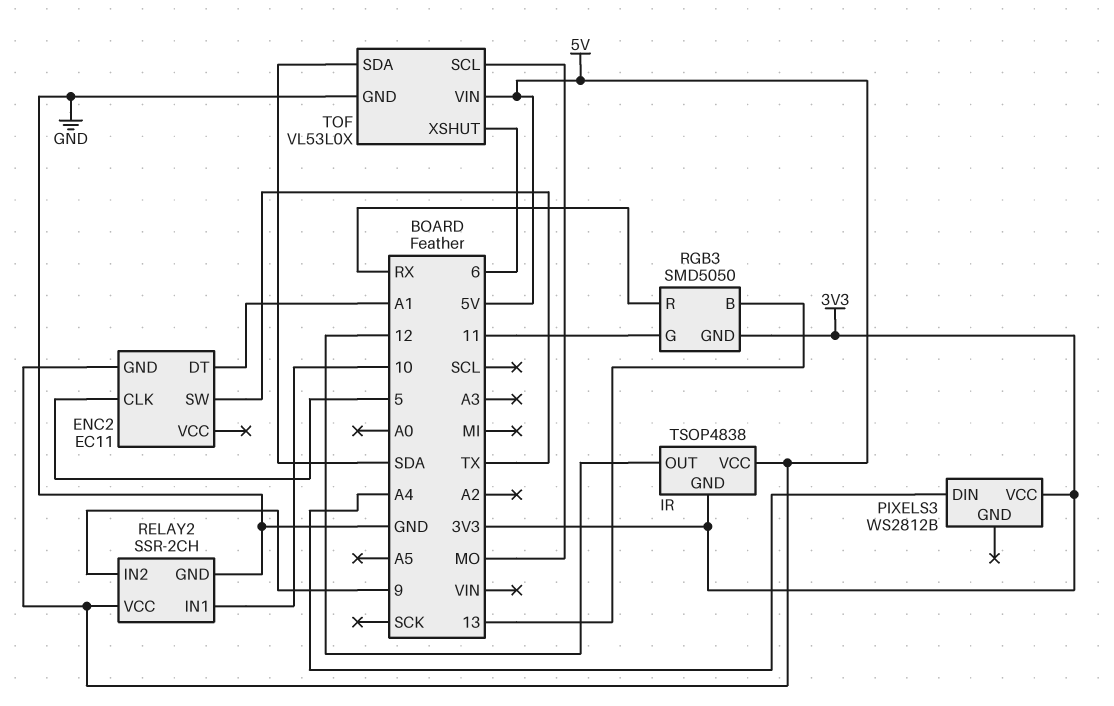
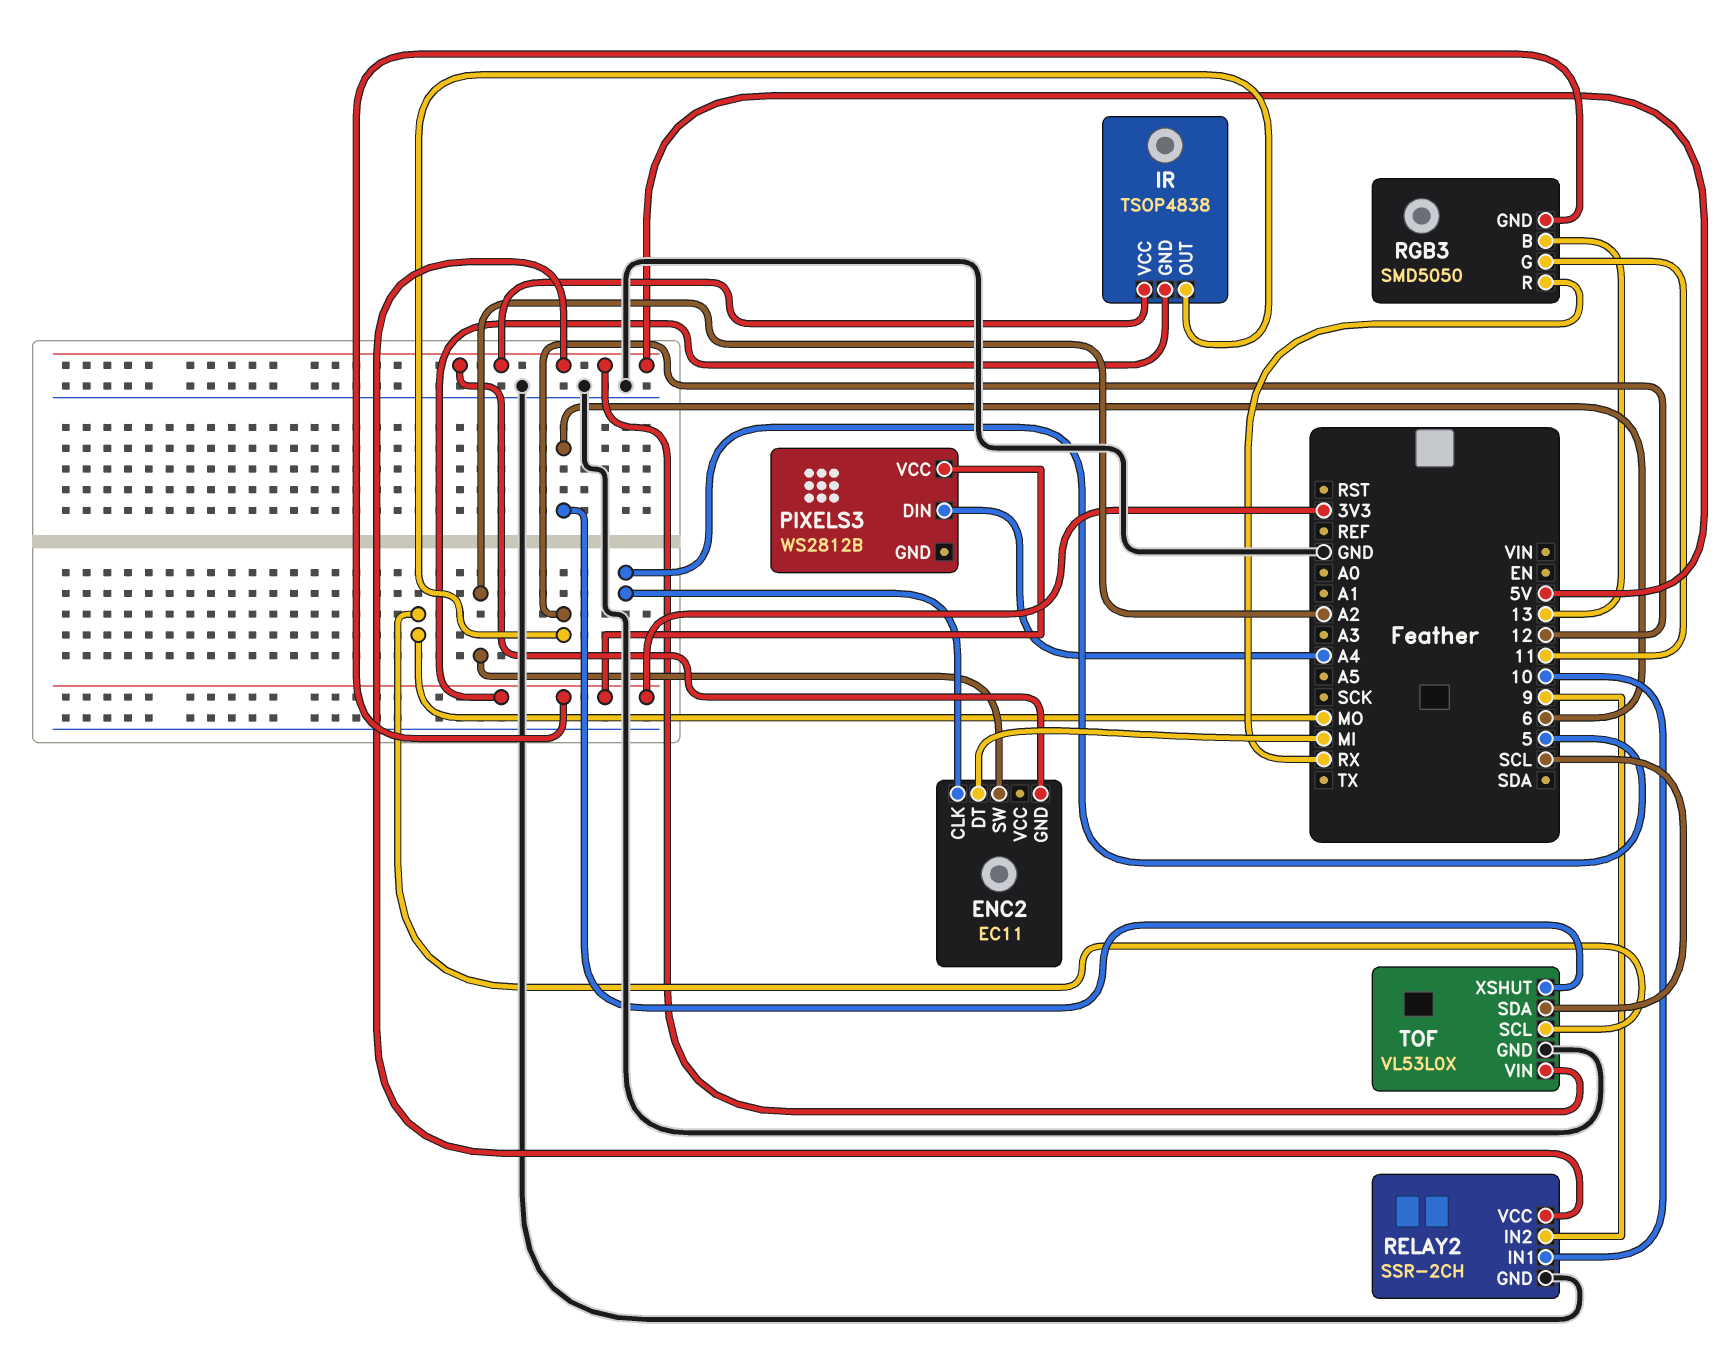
ENC2 pin DT: A1 -> MI
ENC2 pin SW: TX -> A2
TOF pin SDA: SDA -> SCL

